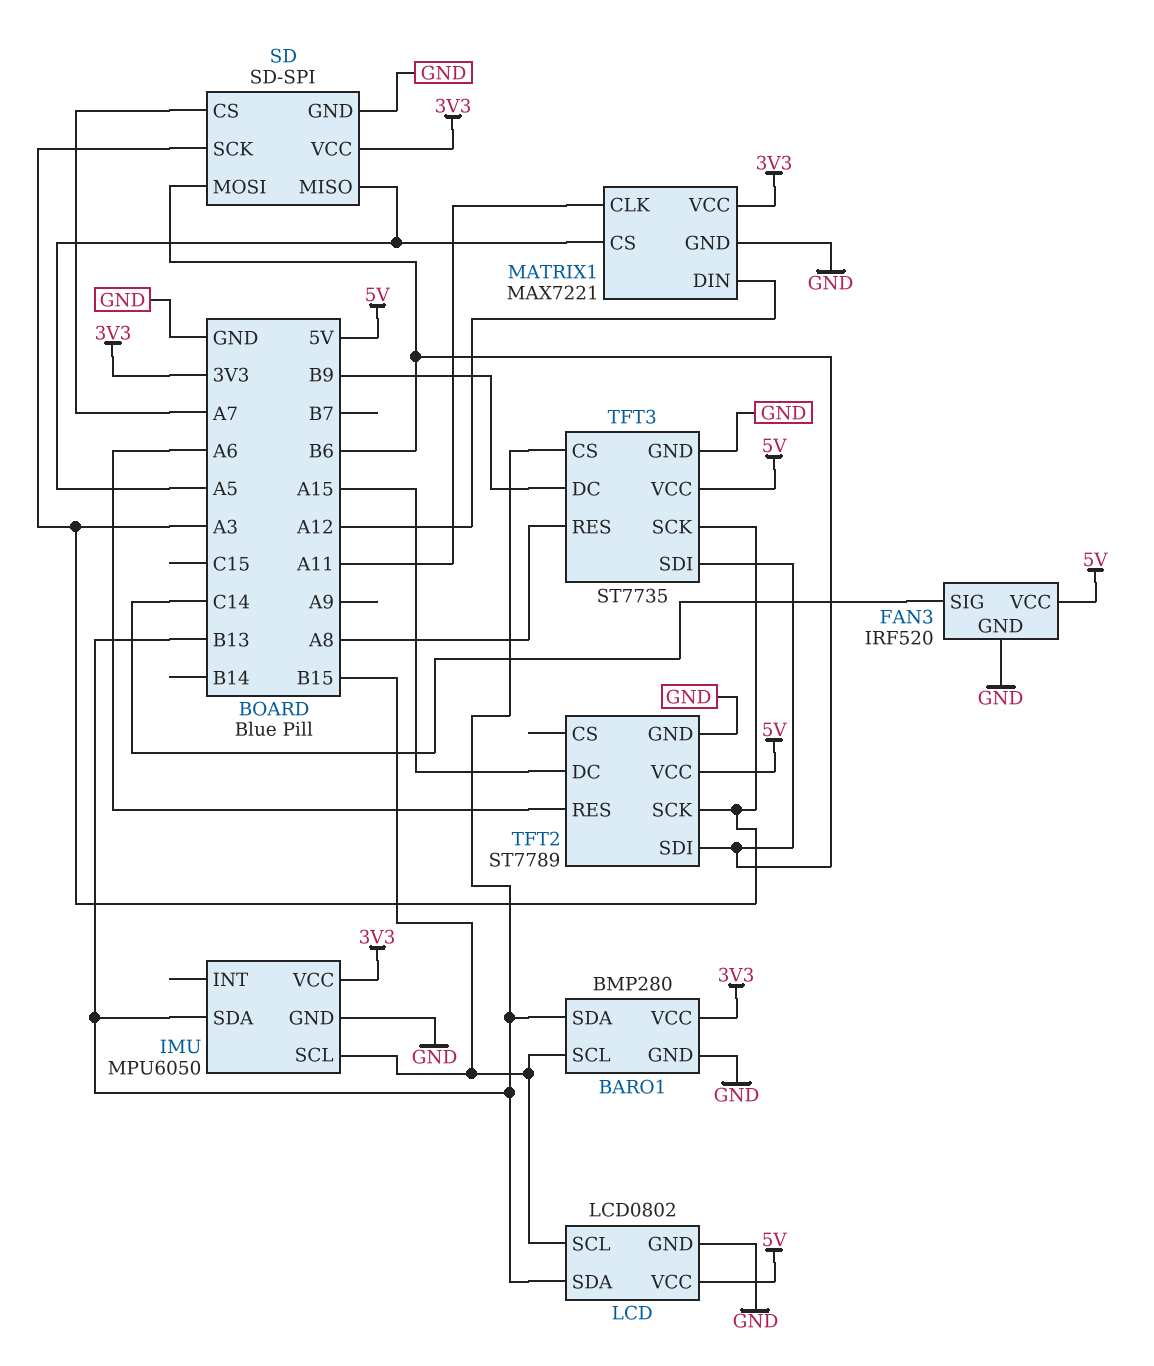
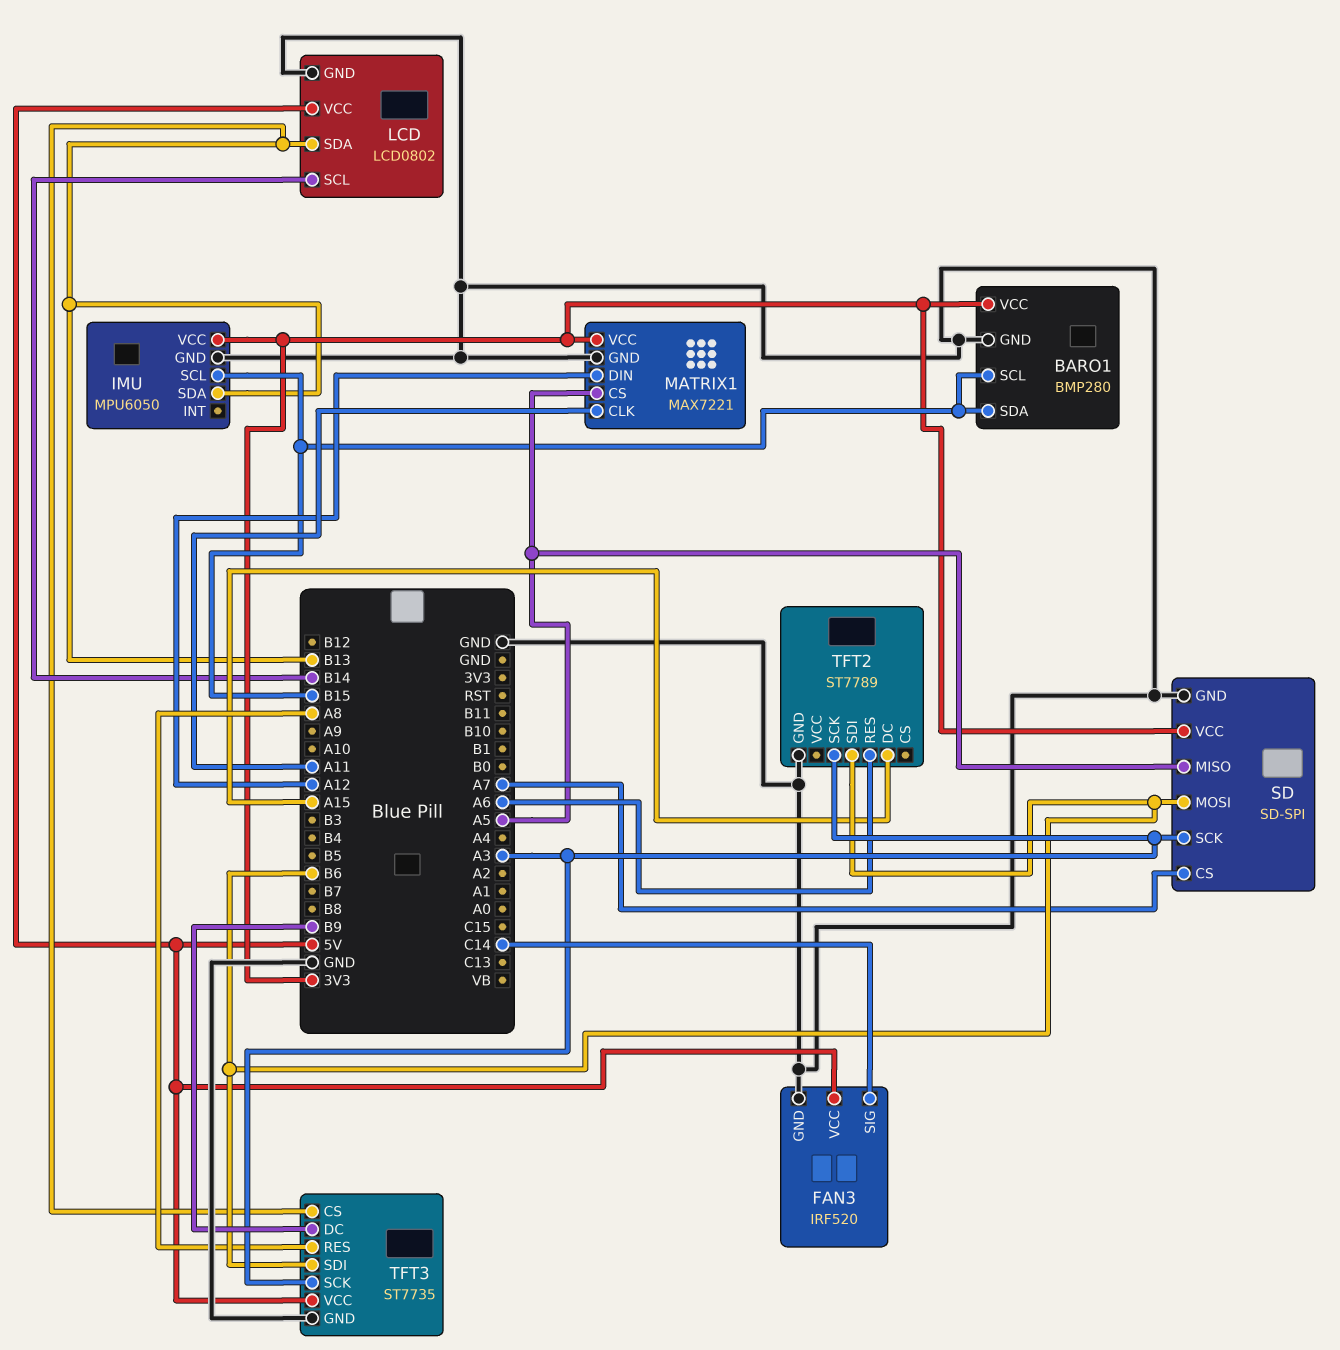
BARO1 pin SDA: B13 -> B15
LCD pin SCL: B15 -> B14
TFT2 pin VCC: 5V -> none

